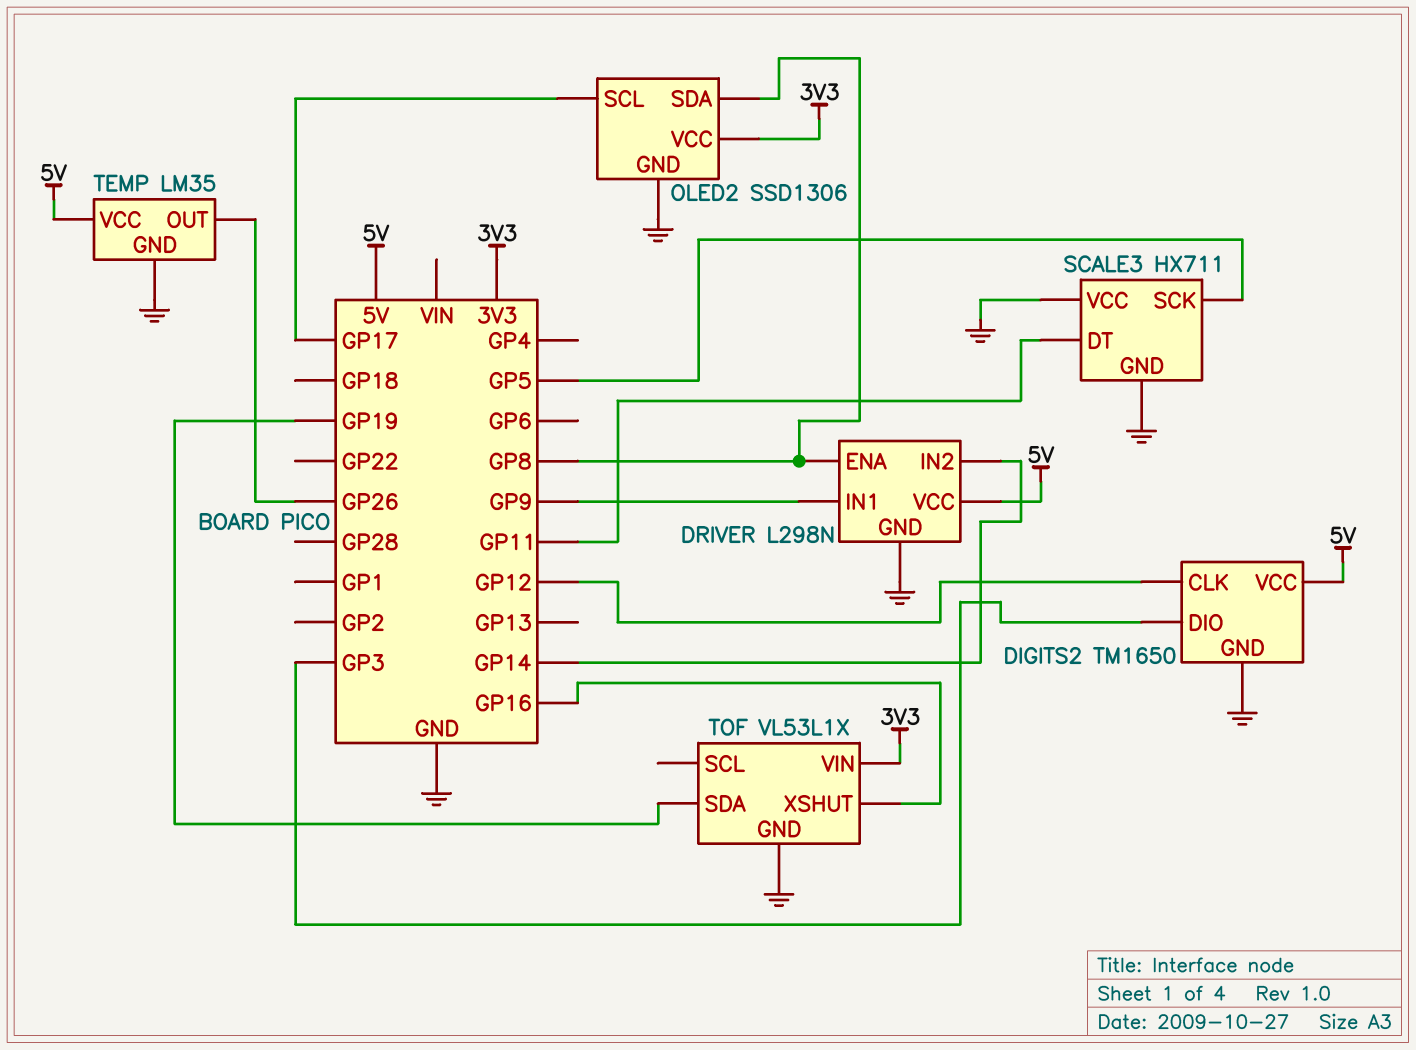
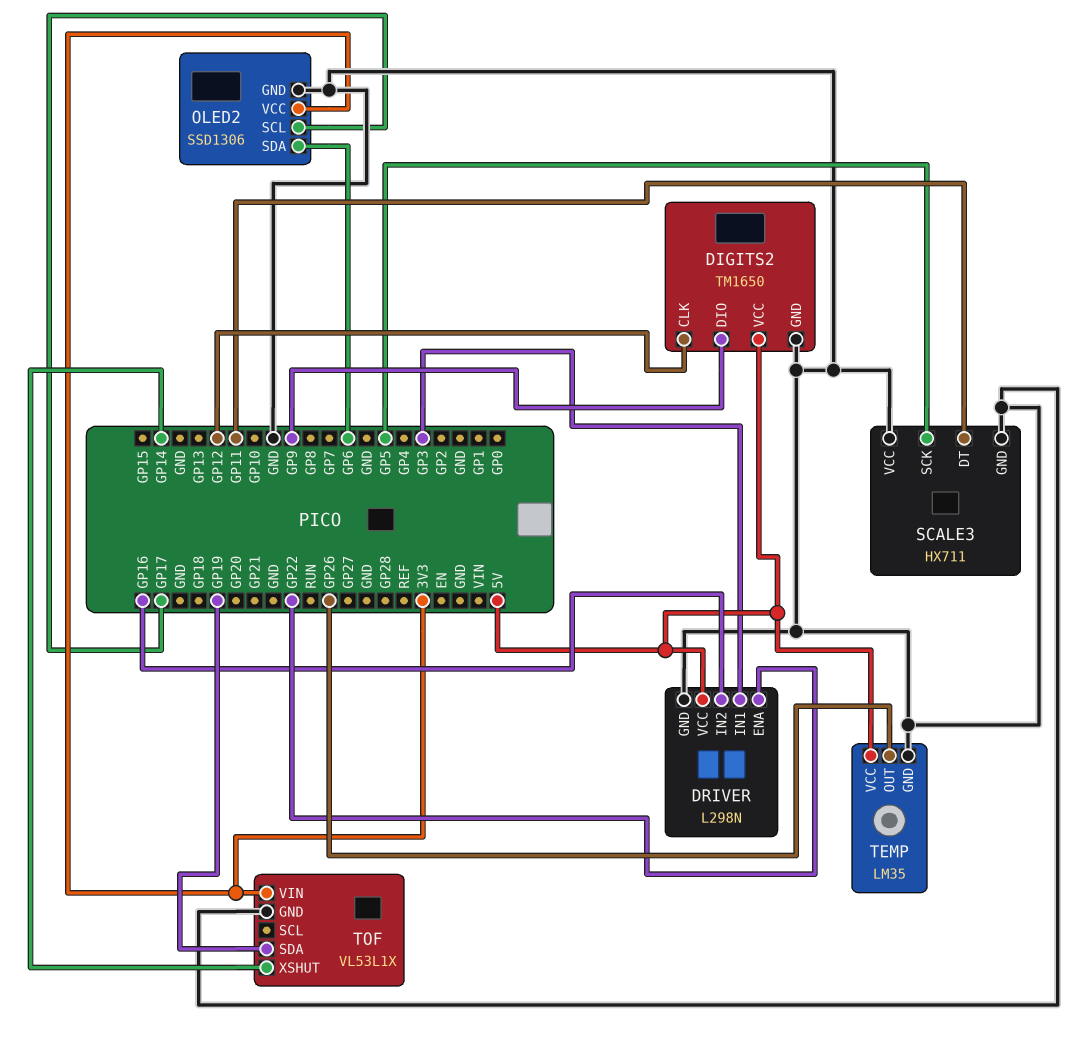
DIGITS2 pin DIO: GP3 -> GP9
DRIVER pin ENA: GP8 -> GP22
DRIVER pin IN1: GP9 -> GP3
DRIVER pin IN2: GP14 -> GP16
OLED2 pin SDA: GP8 -> GP6
TOF pin XSHUT: GP16 -> GP14

